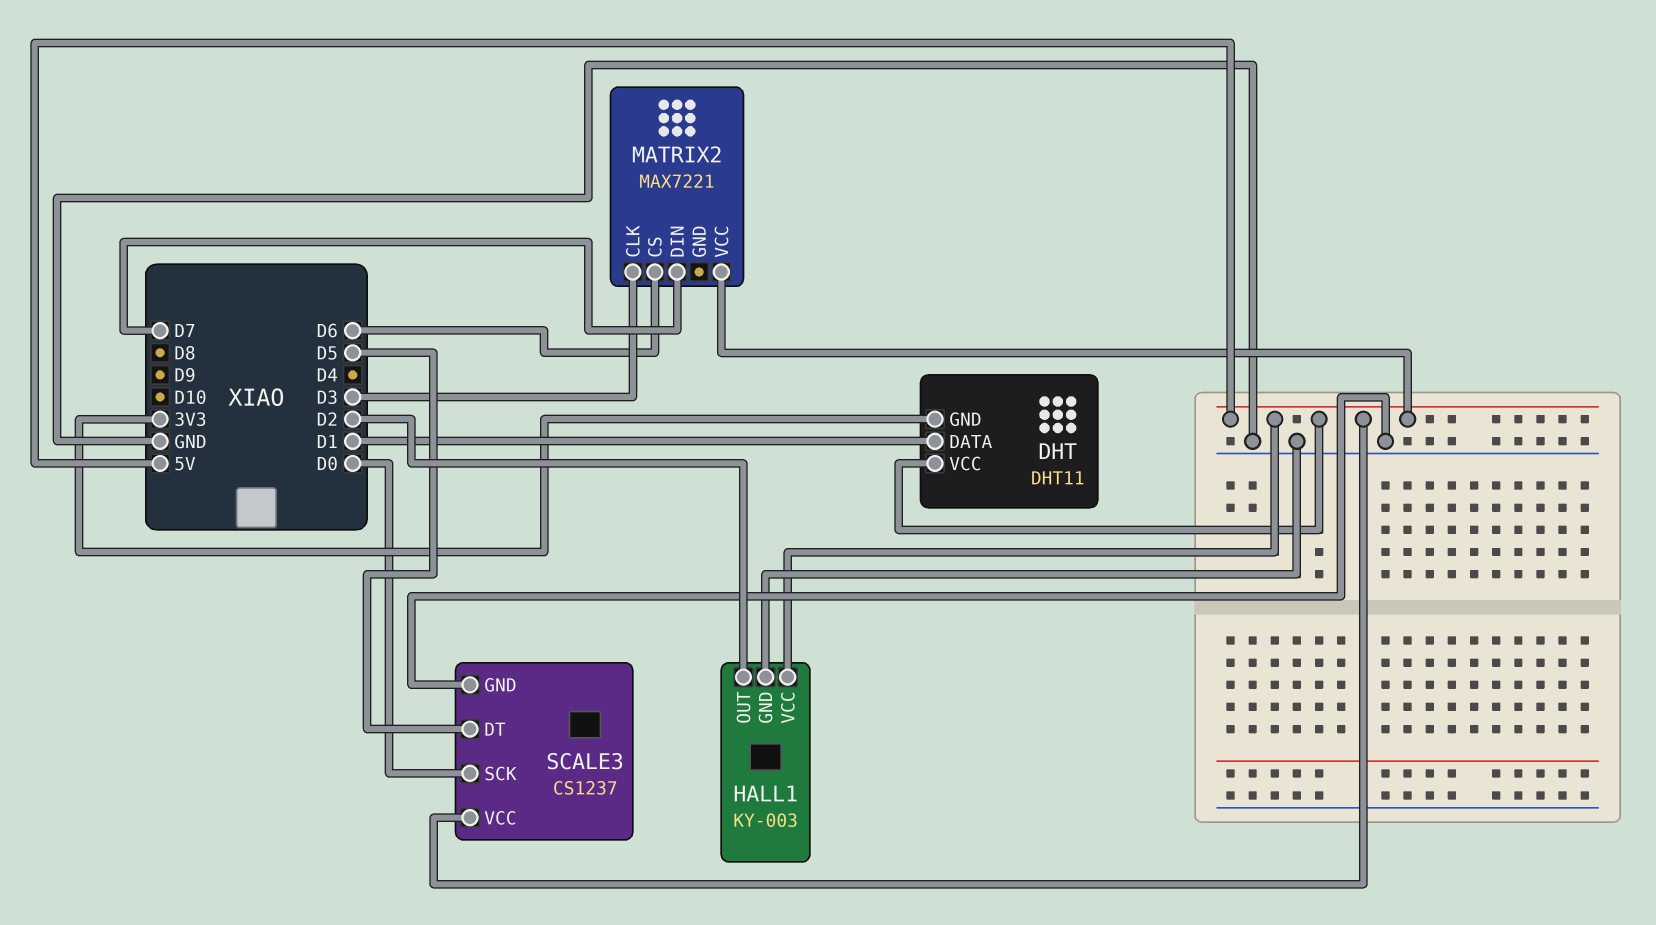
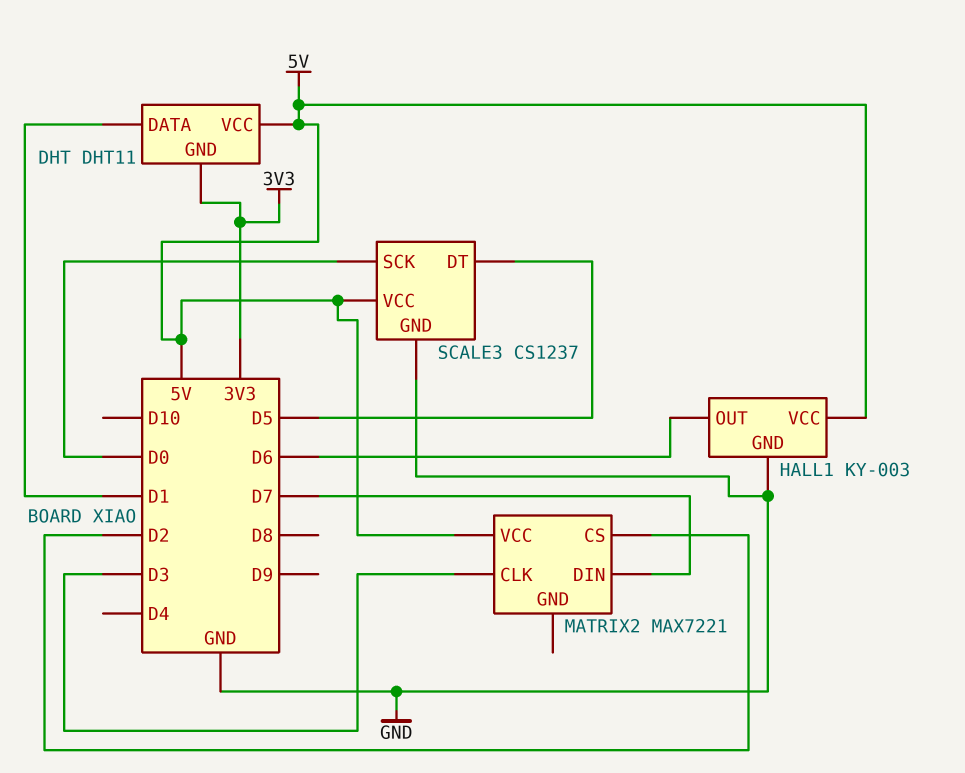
HALL1 pin OUT: D2 -> D6
MATRIX2 pin CS: D6 -> D2

